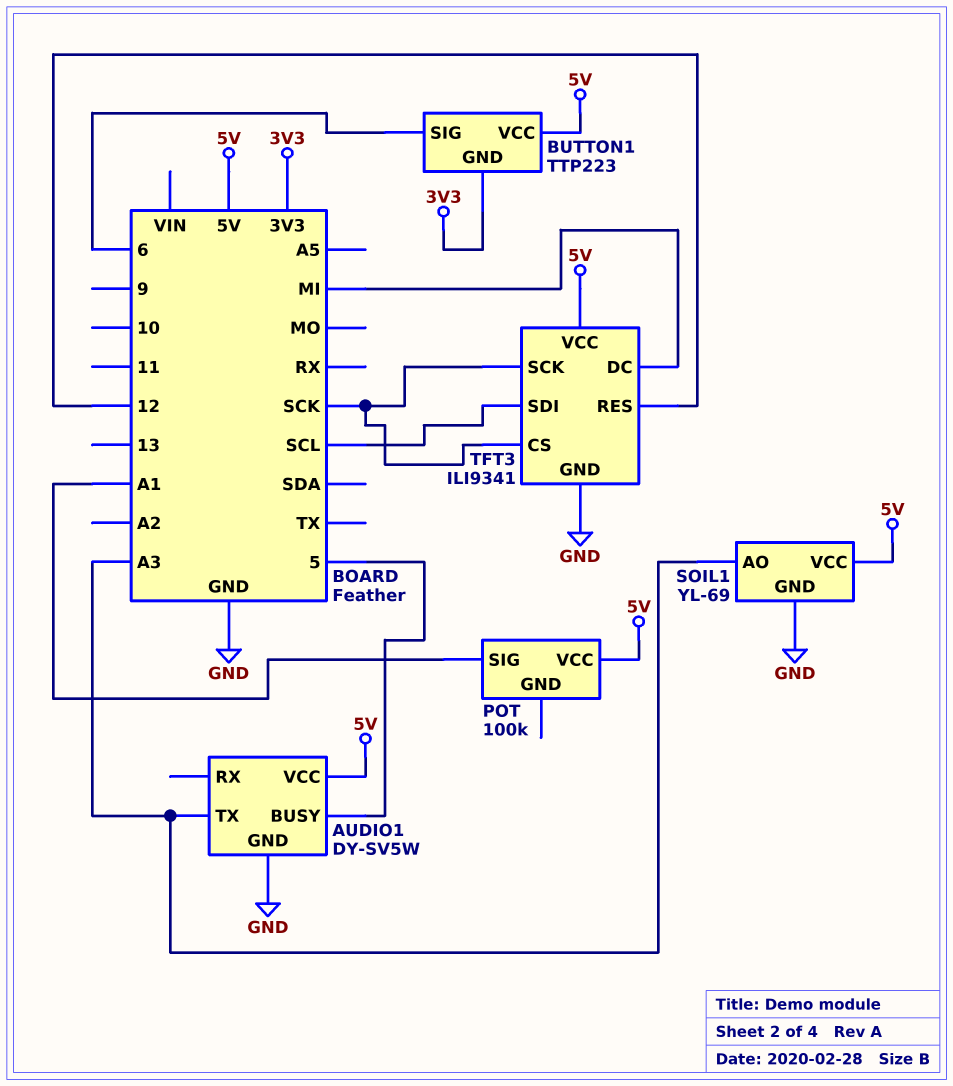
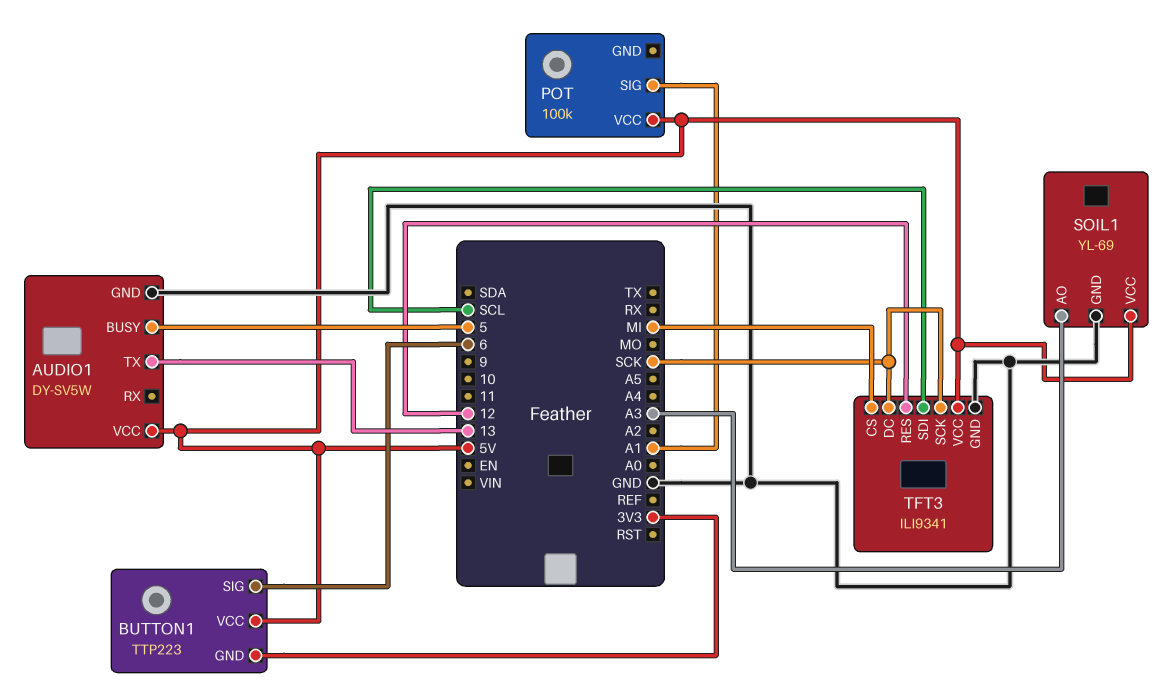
AUDIO1 pin TX: A3 -> 13
TFT3 pin CS: SCK -> MI
TFT3 pin DC: MI -> SCK

